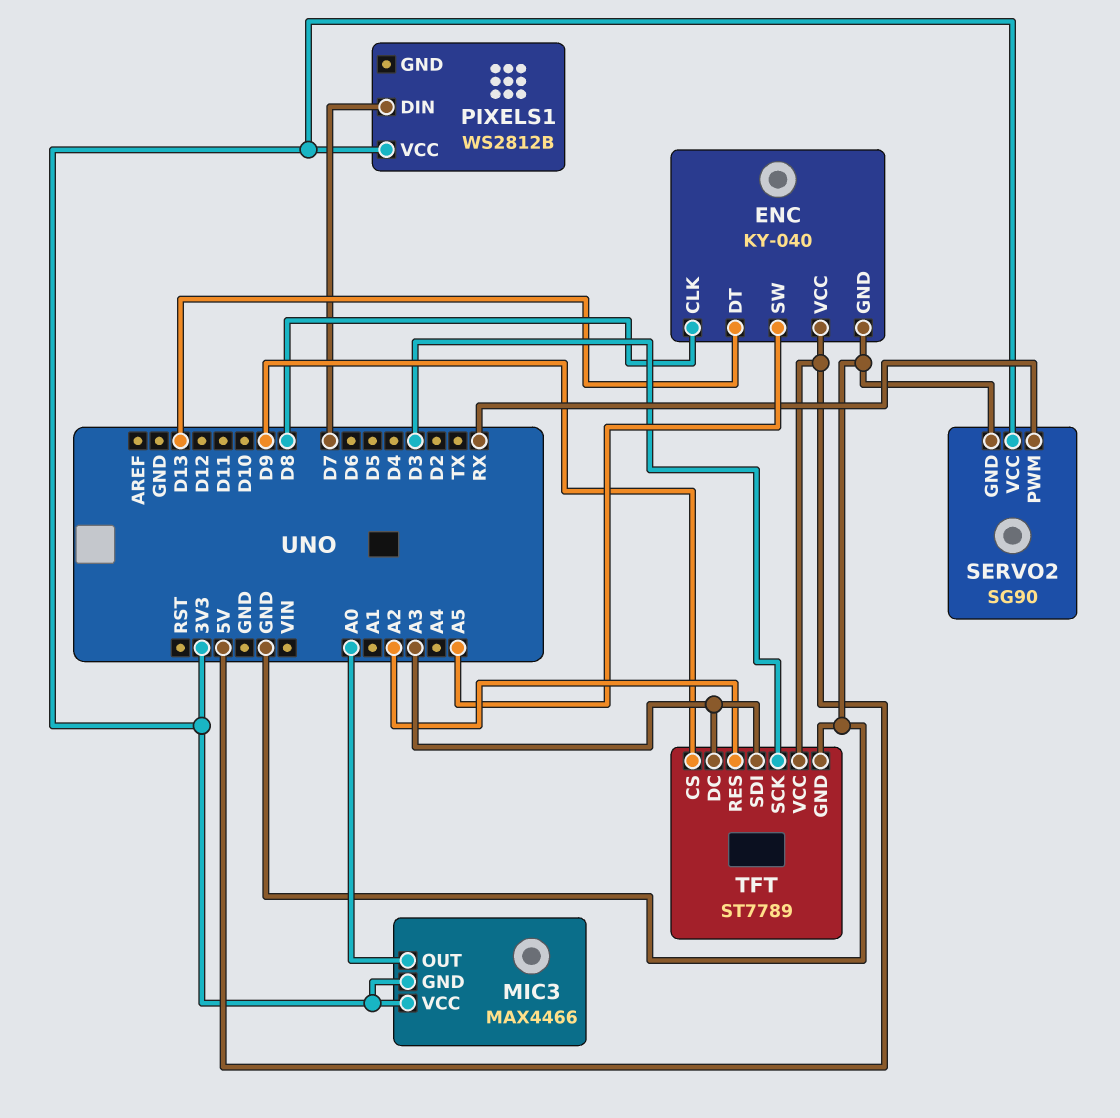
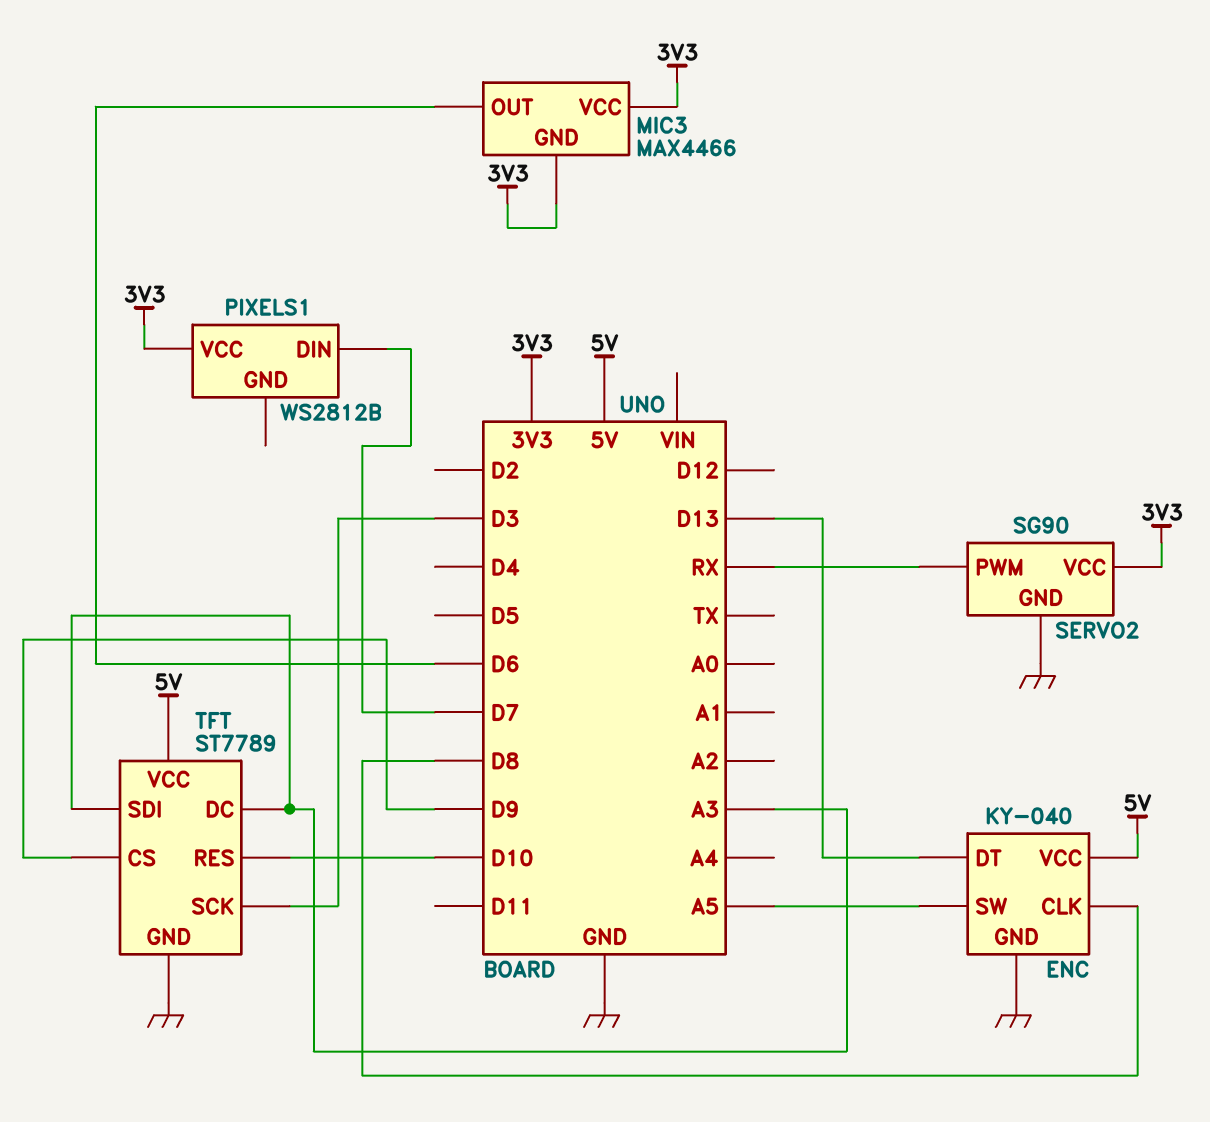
MIC3 pin OUT: A0 -> D6
TFT pin RES: A2 -> D10

